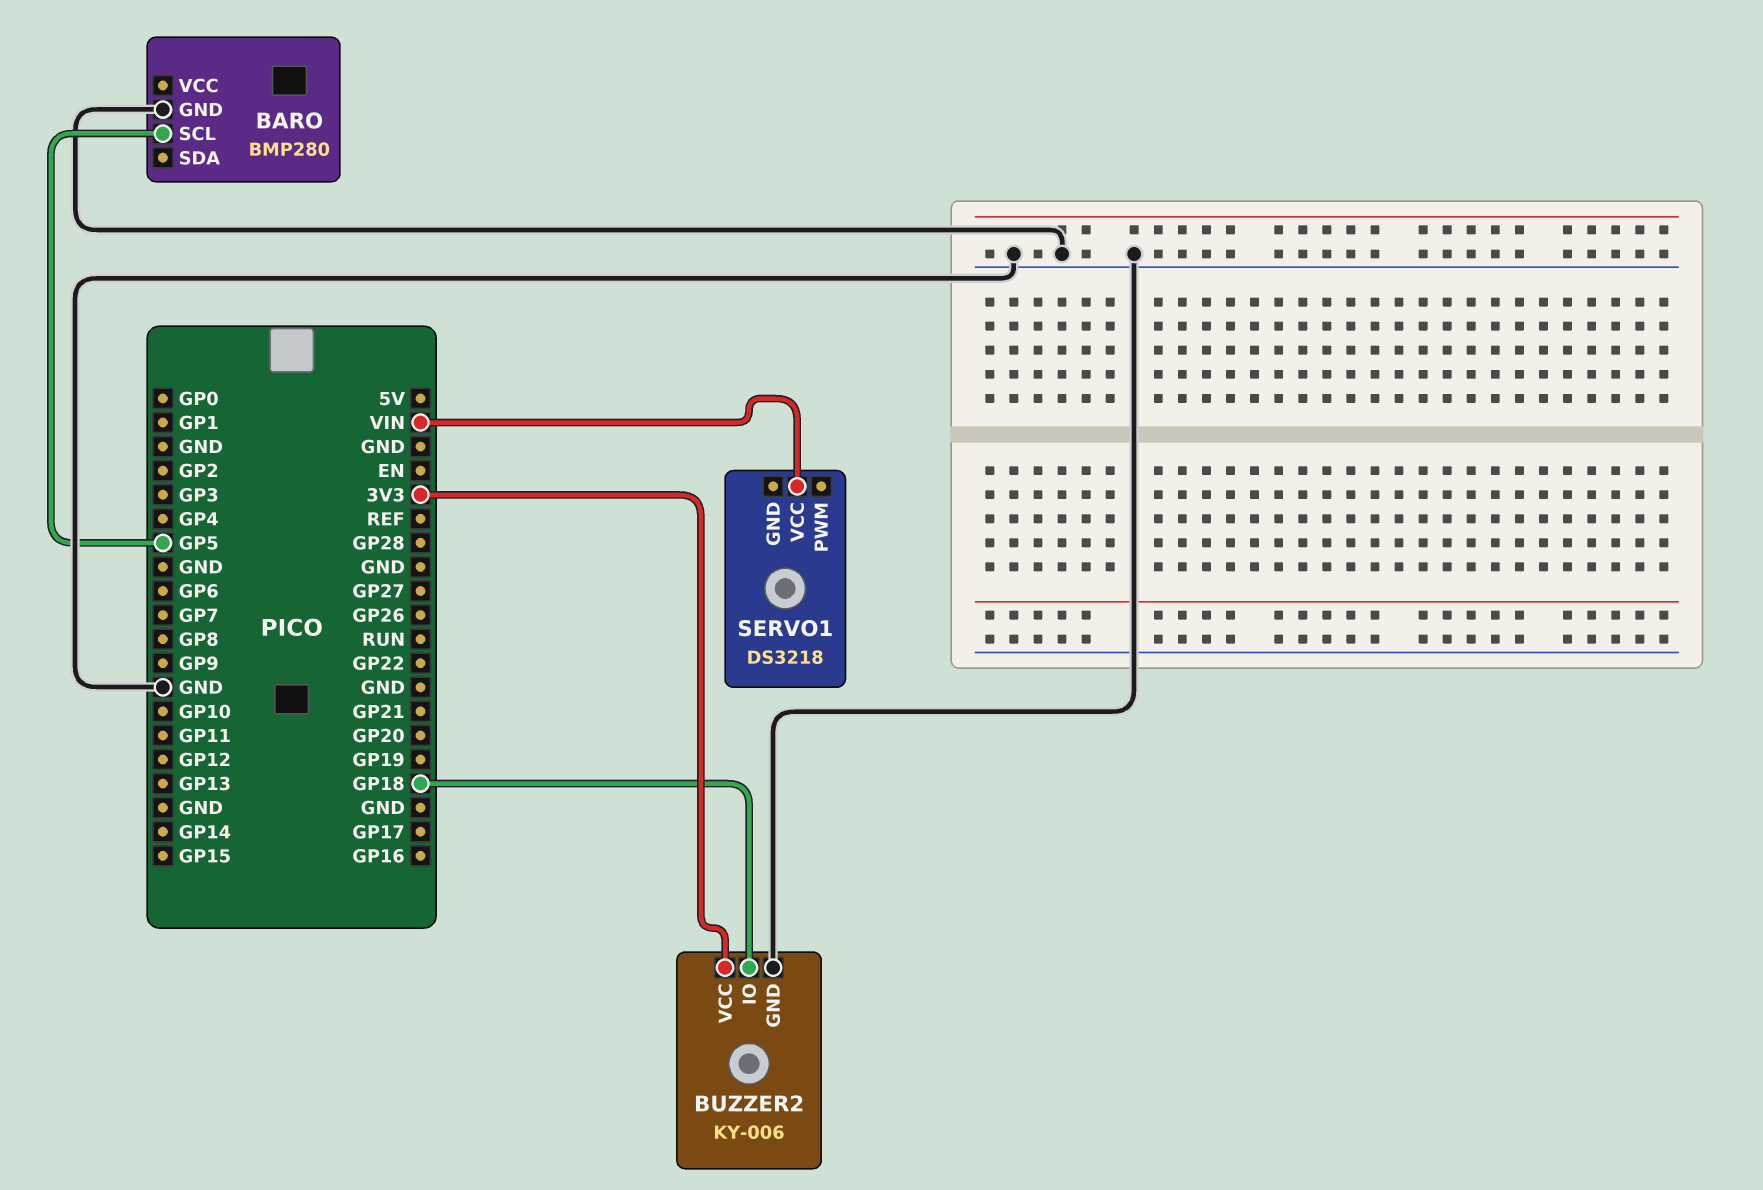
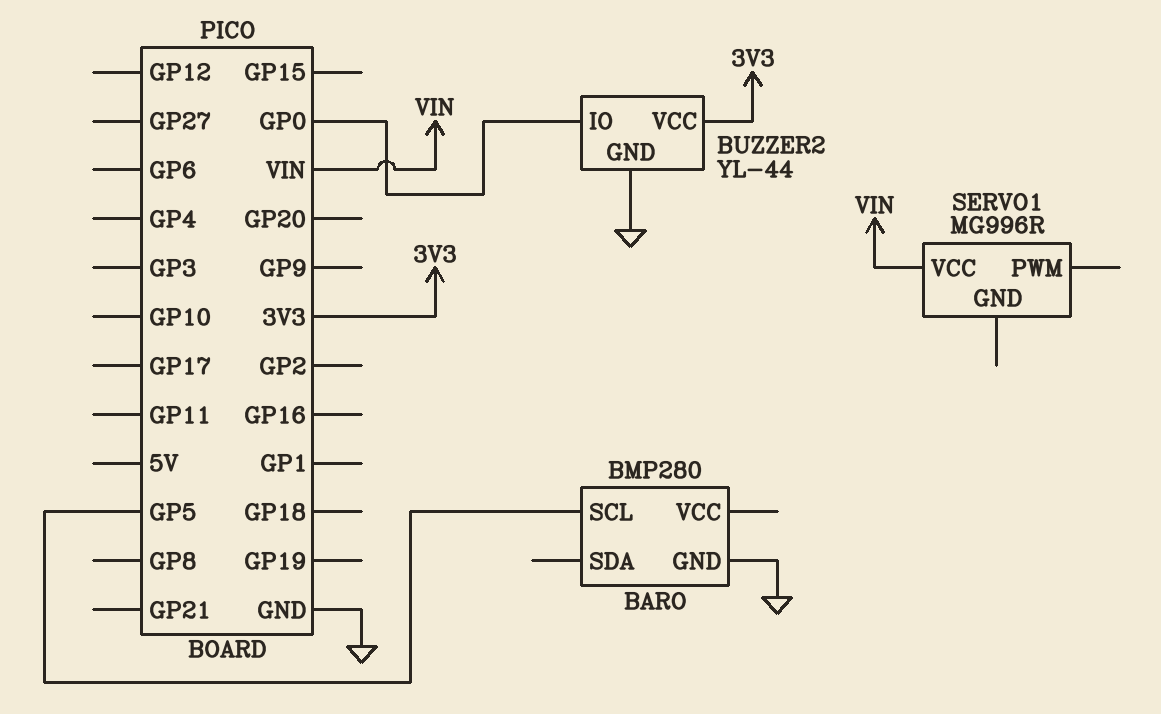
BUZZER2: KY-006 -> YL-44
BUZZER2 pin IO: GP18 -> GP0
SERVO1: DS3218 -> MG996R

